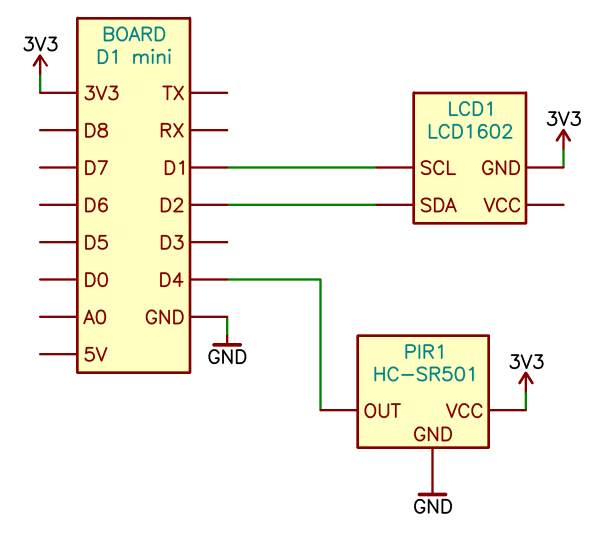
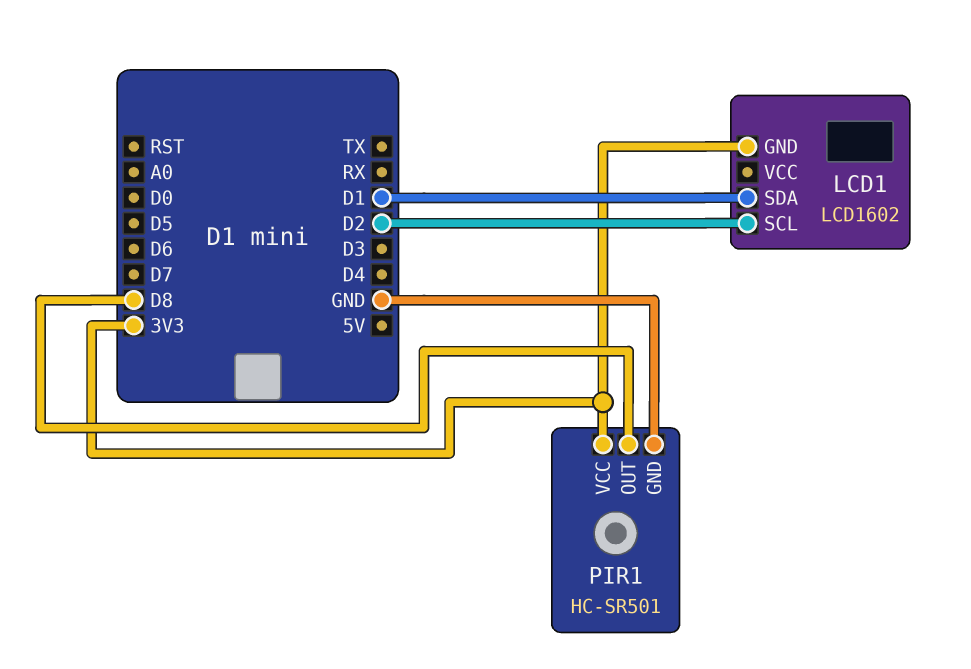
LCD1 pin SCL: D1 -> D2
LCD1 pin SDA: D2 -> D1
PIR1 pin OUT: D4 -> D8

